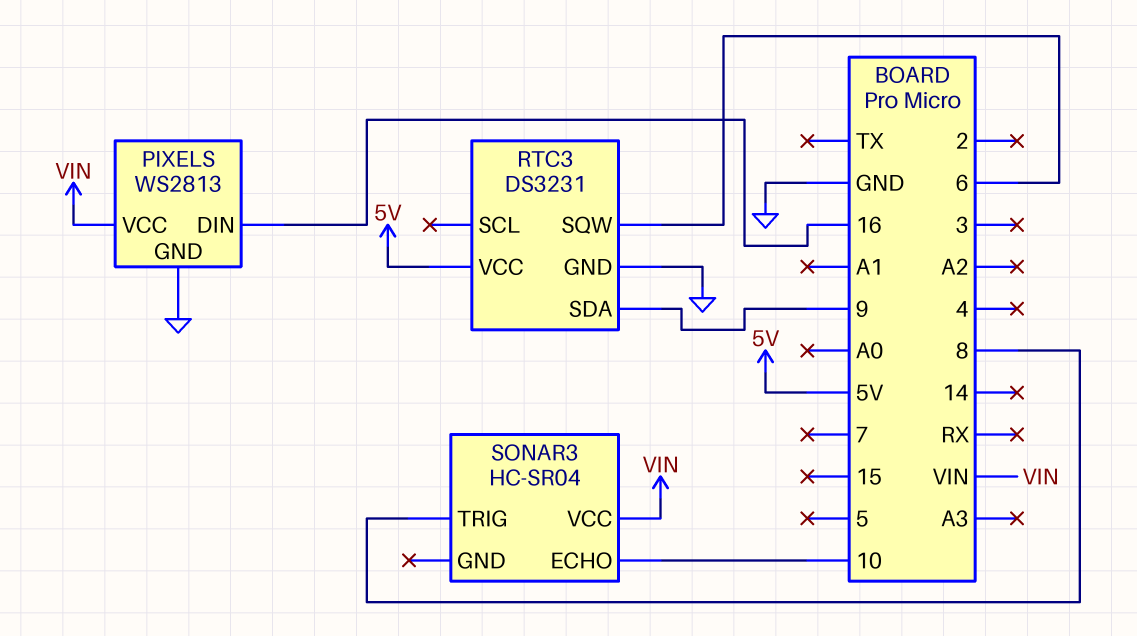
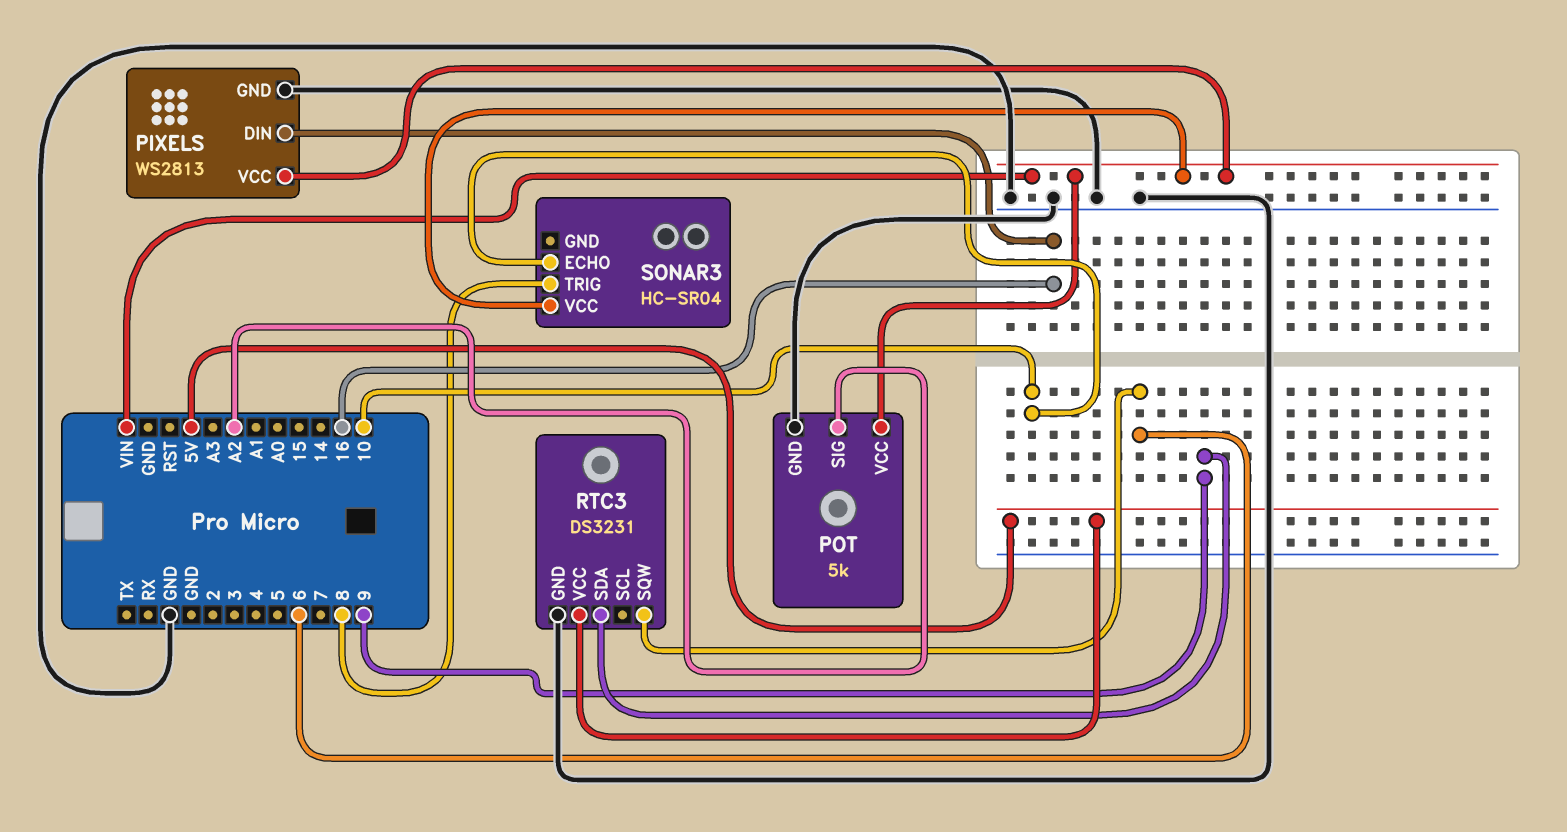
POT: none -> 5k
POT pin GND: none -> GND
POT pin SIG: none -> A2
POT pin VCC: none -> VIN

